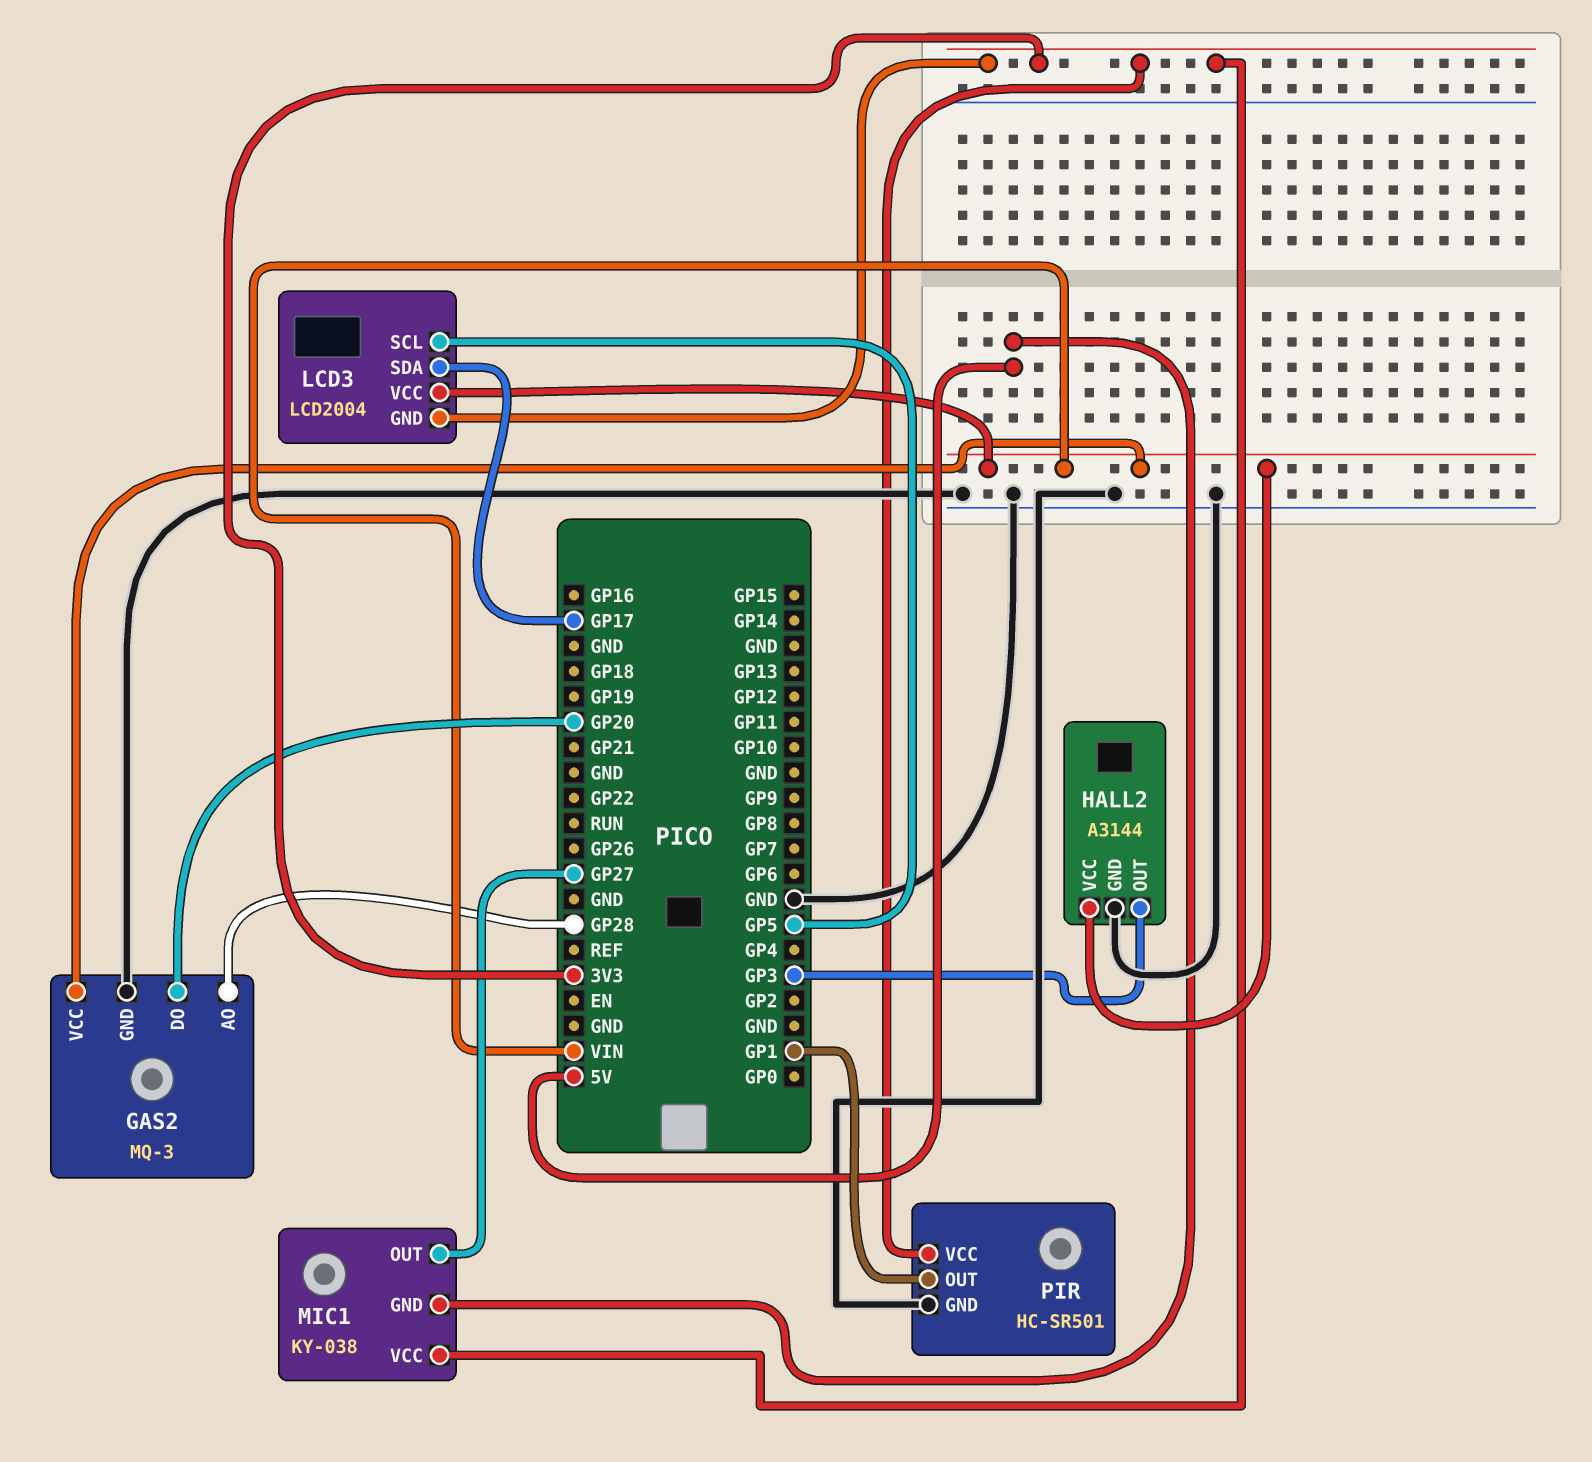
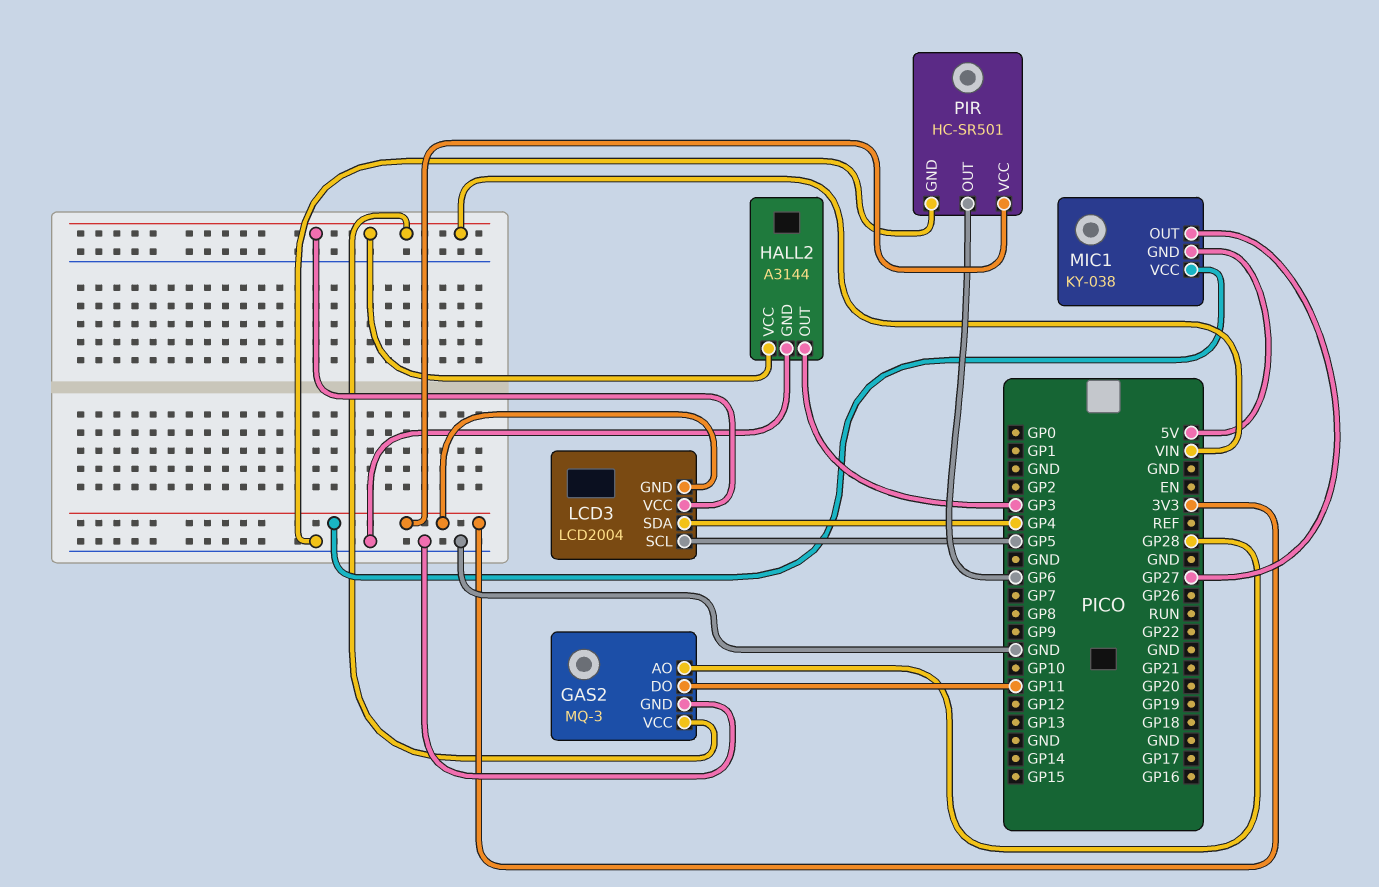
GAS2 pin DO: GP20 -> GP11
LCD3 pin SDA: GP17 -> GP4
PIR pin OUT: GP1 -> GP6

